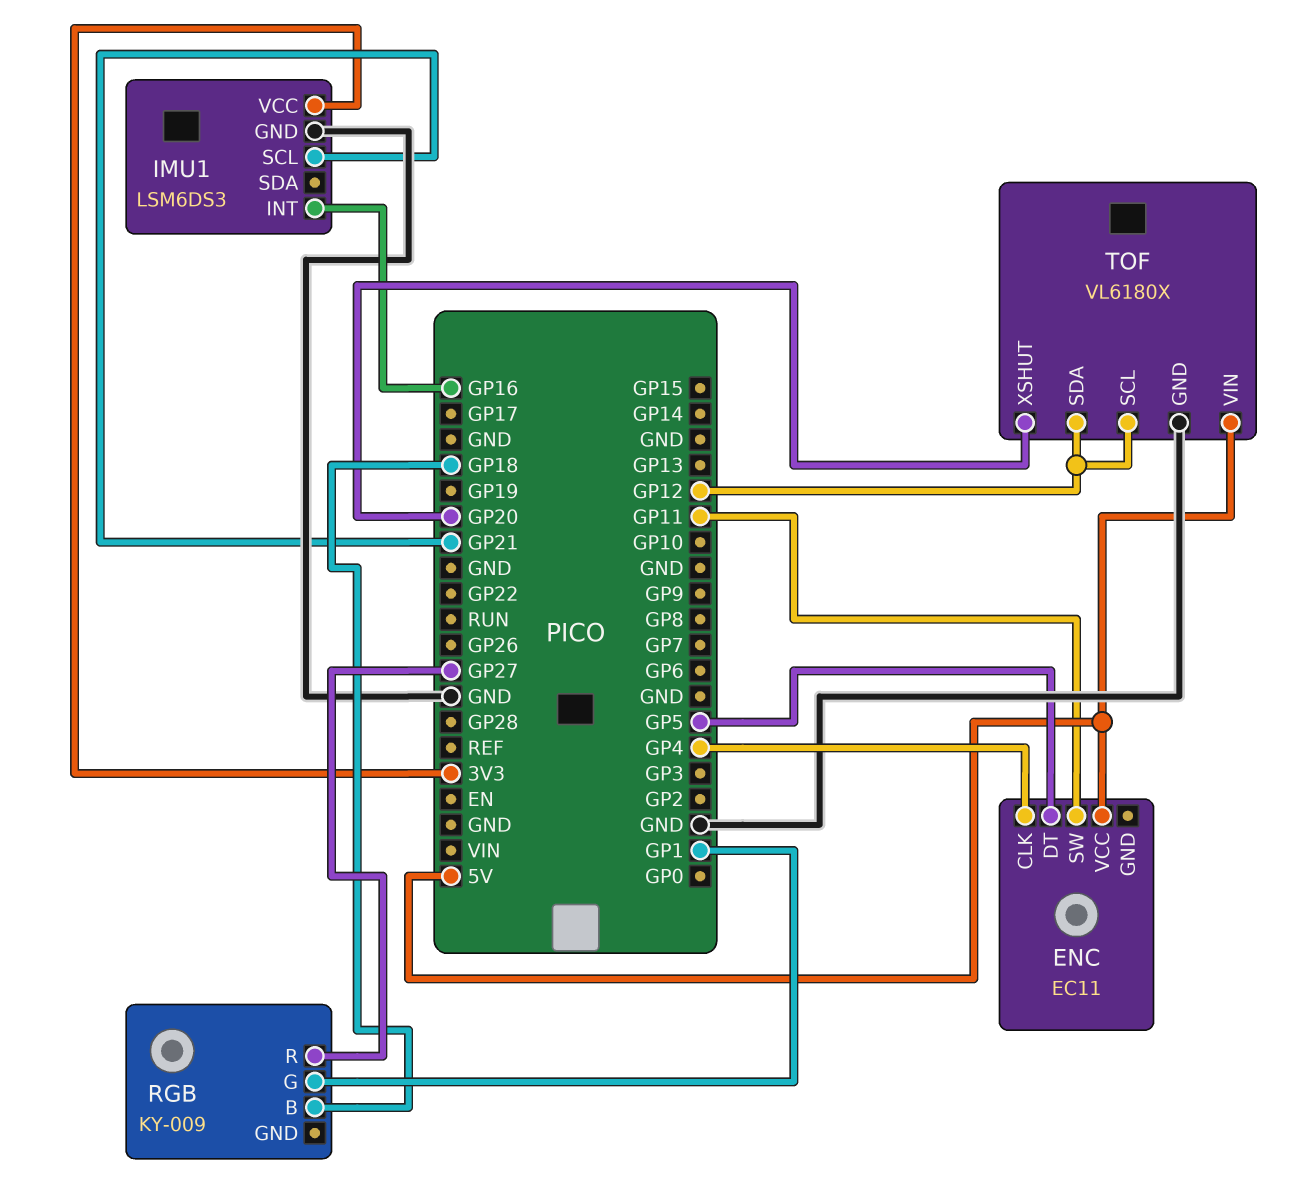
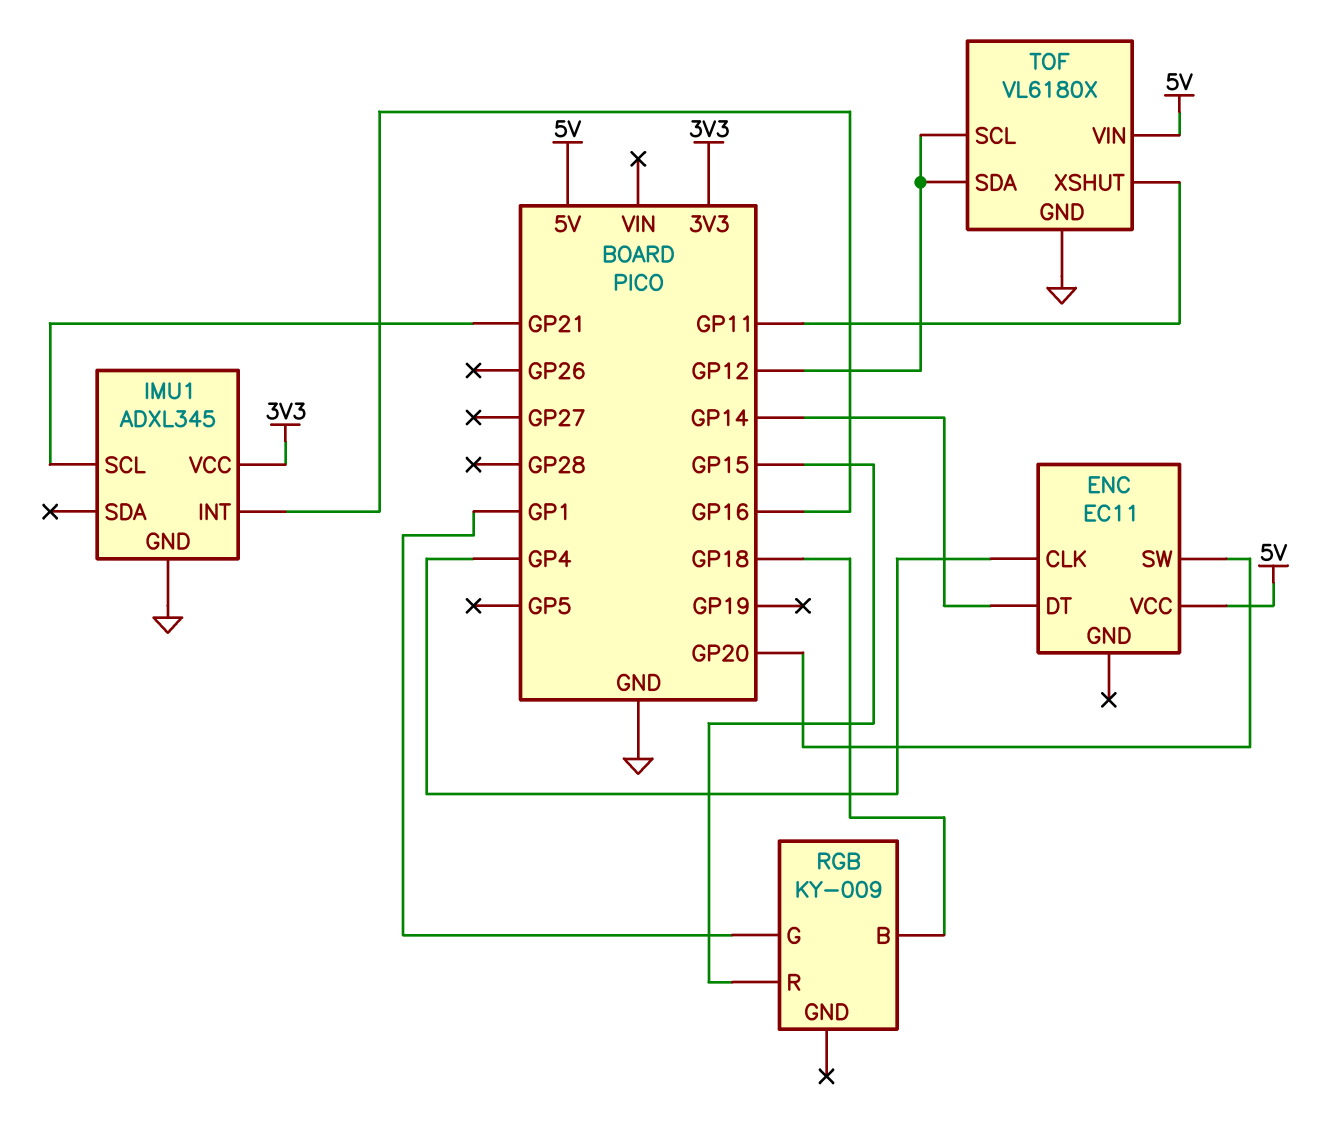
ENC pin DT: GP5 -> GP14
ENC pin SW: GP11 -> GP20
IMU1: LSM6DS3 -> ADXL345
RGB pin R: GP27 -> GP15
TOF pin XSHUT: GP20 -> GP11

